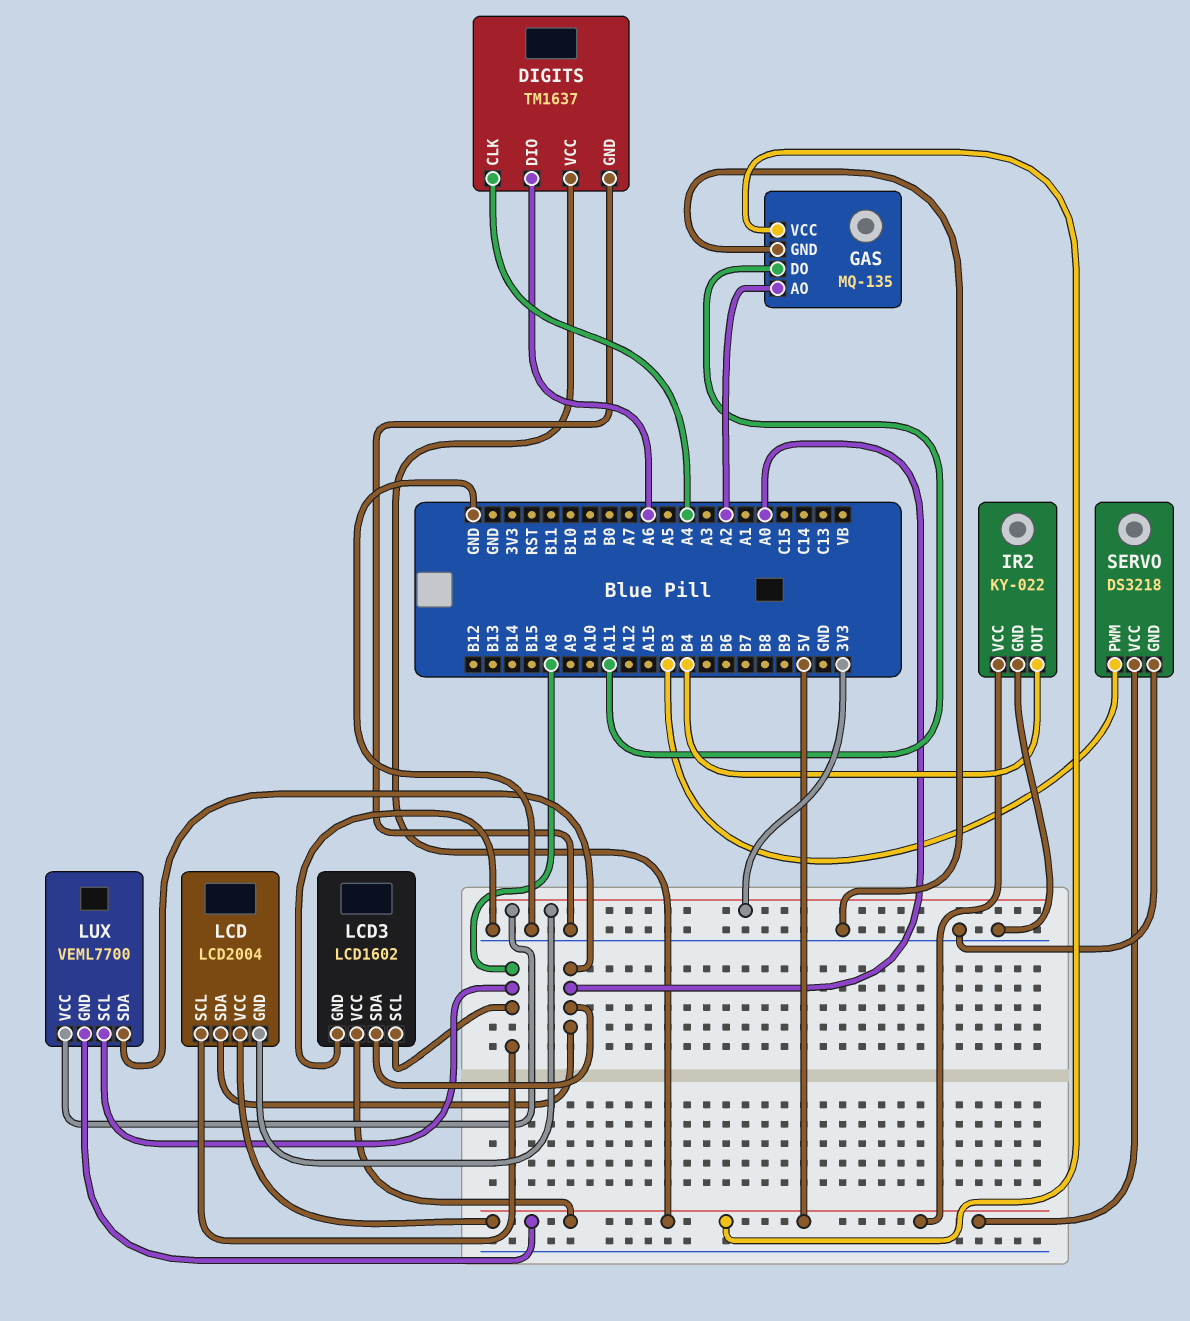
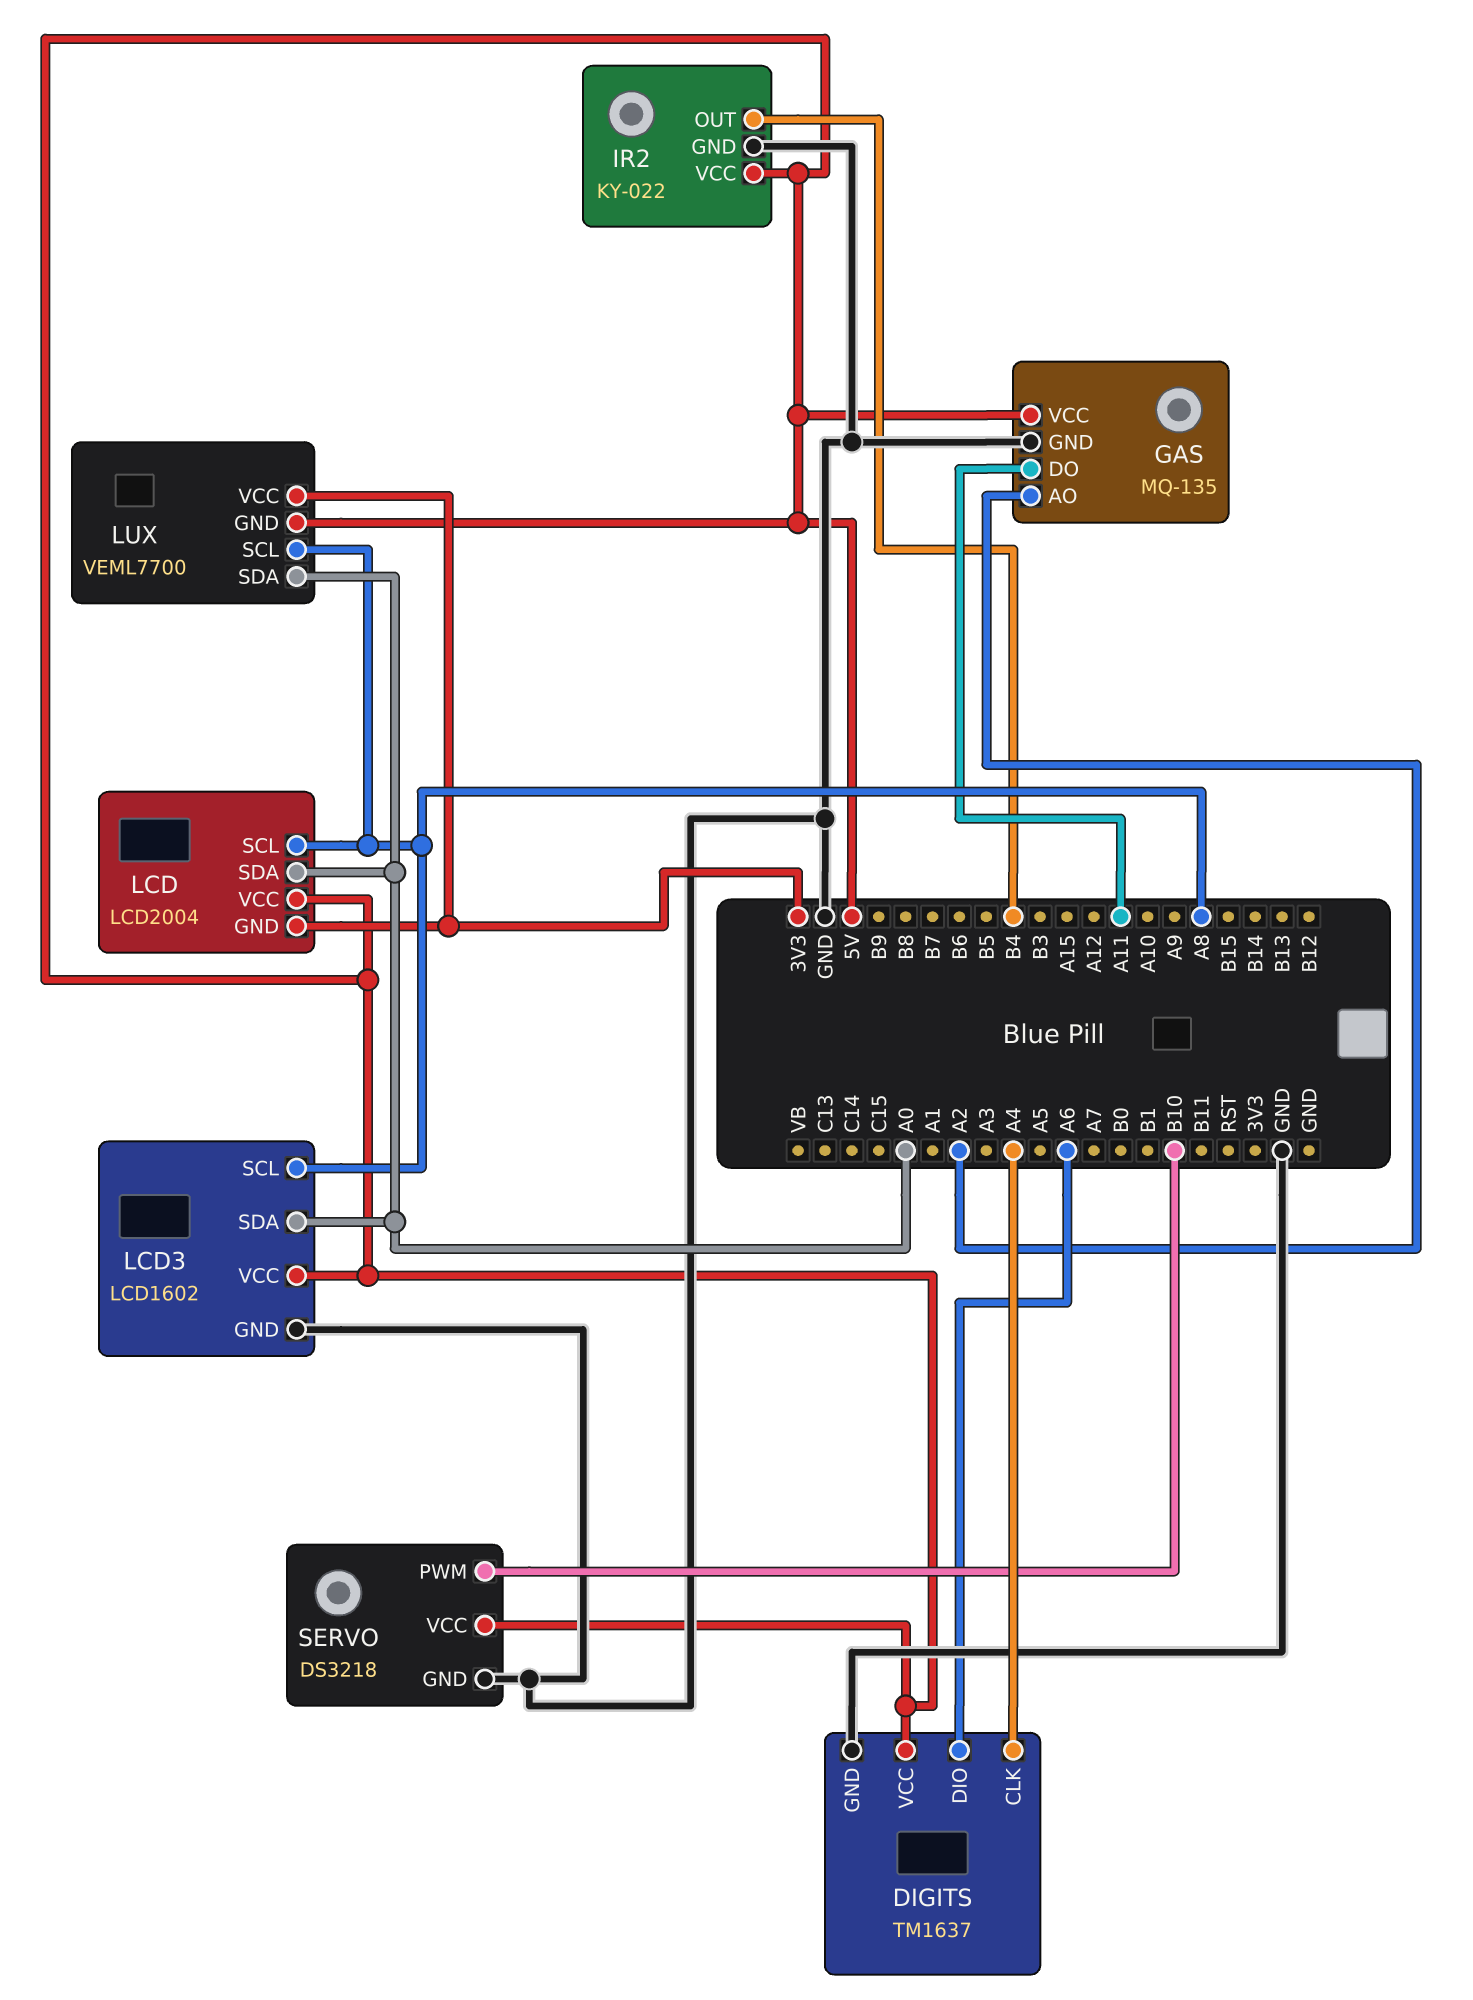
SERVO pin PWM: B3 -> B10

